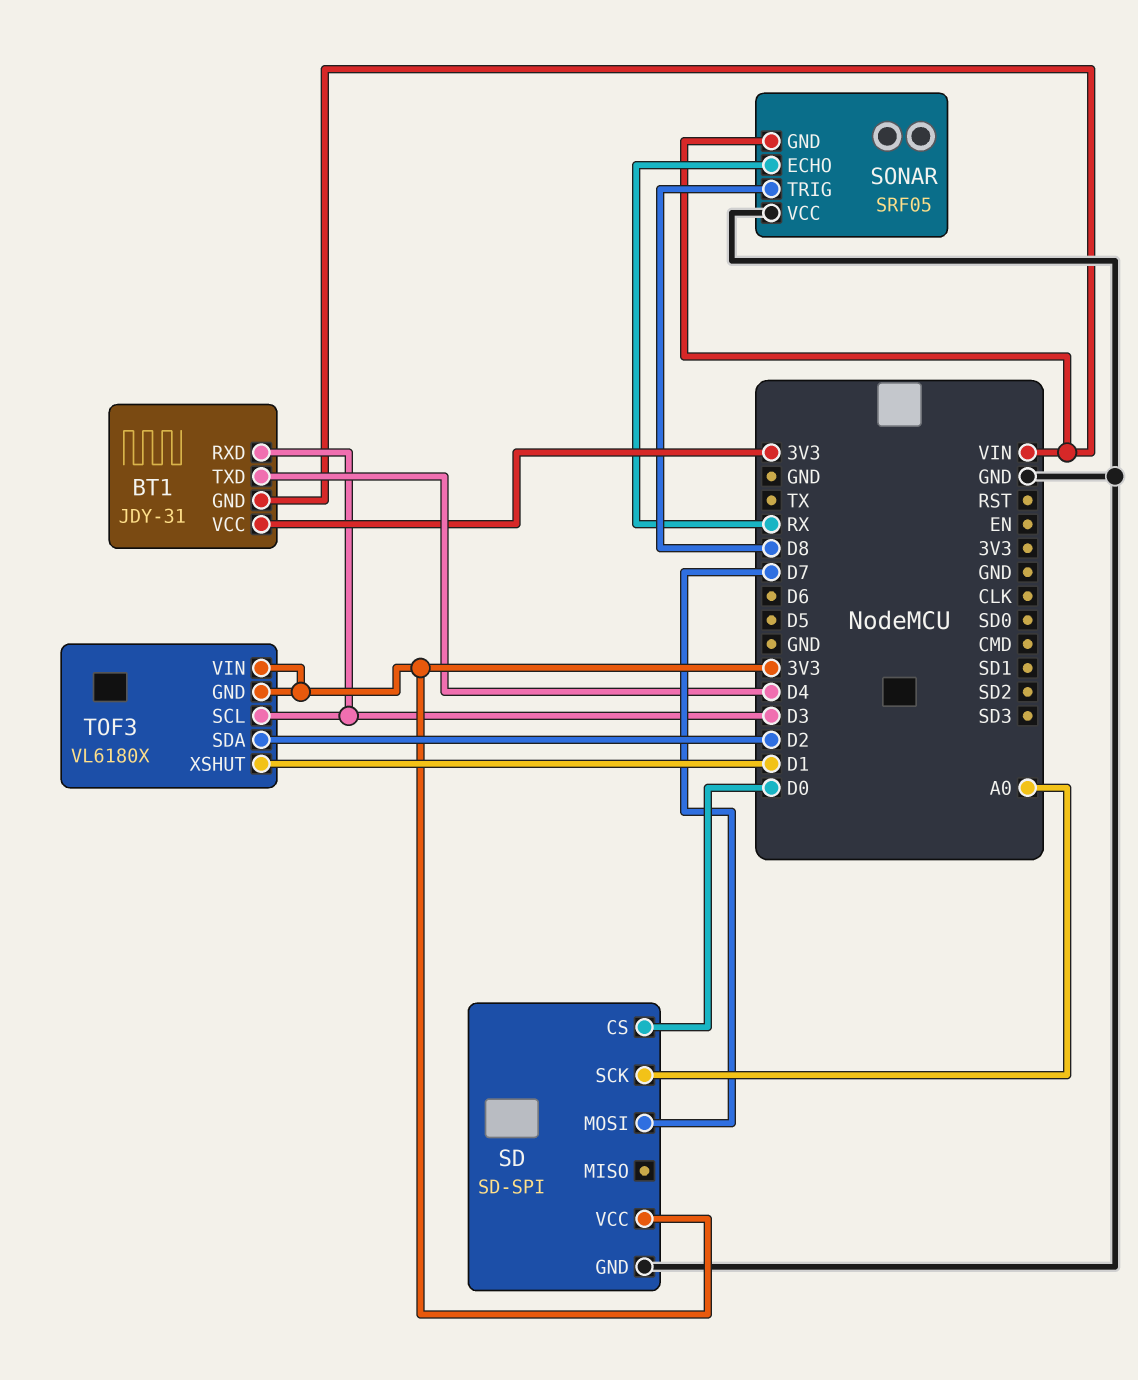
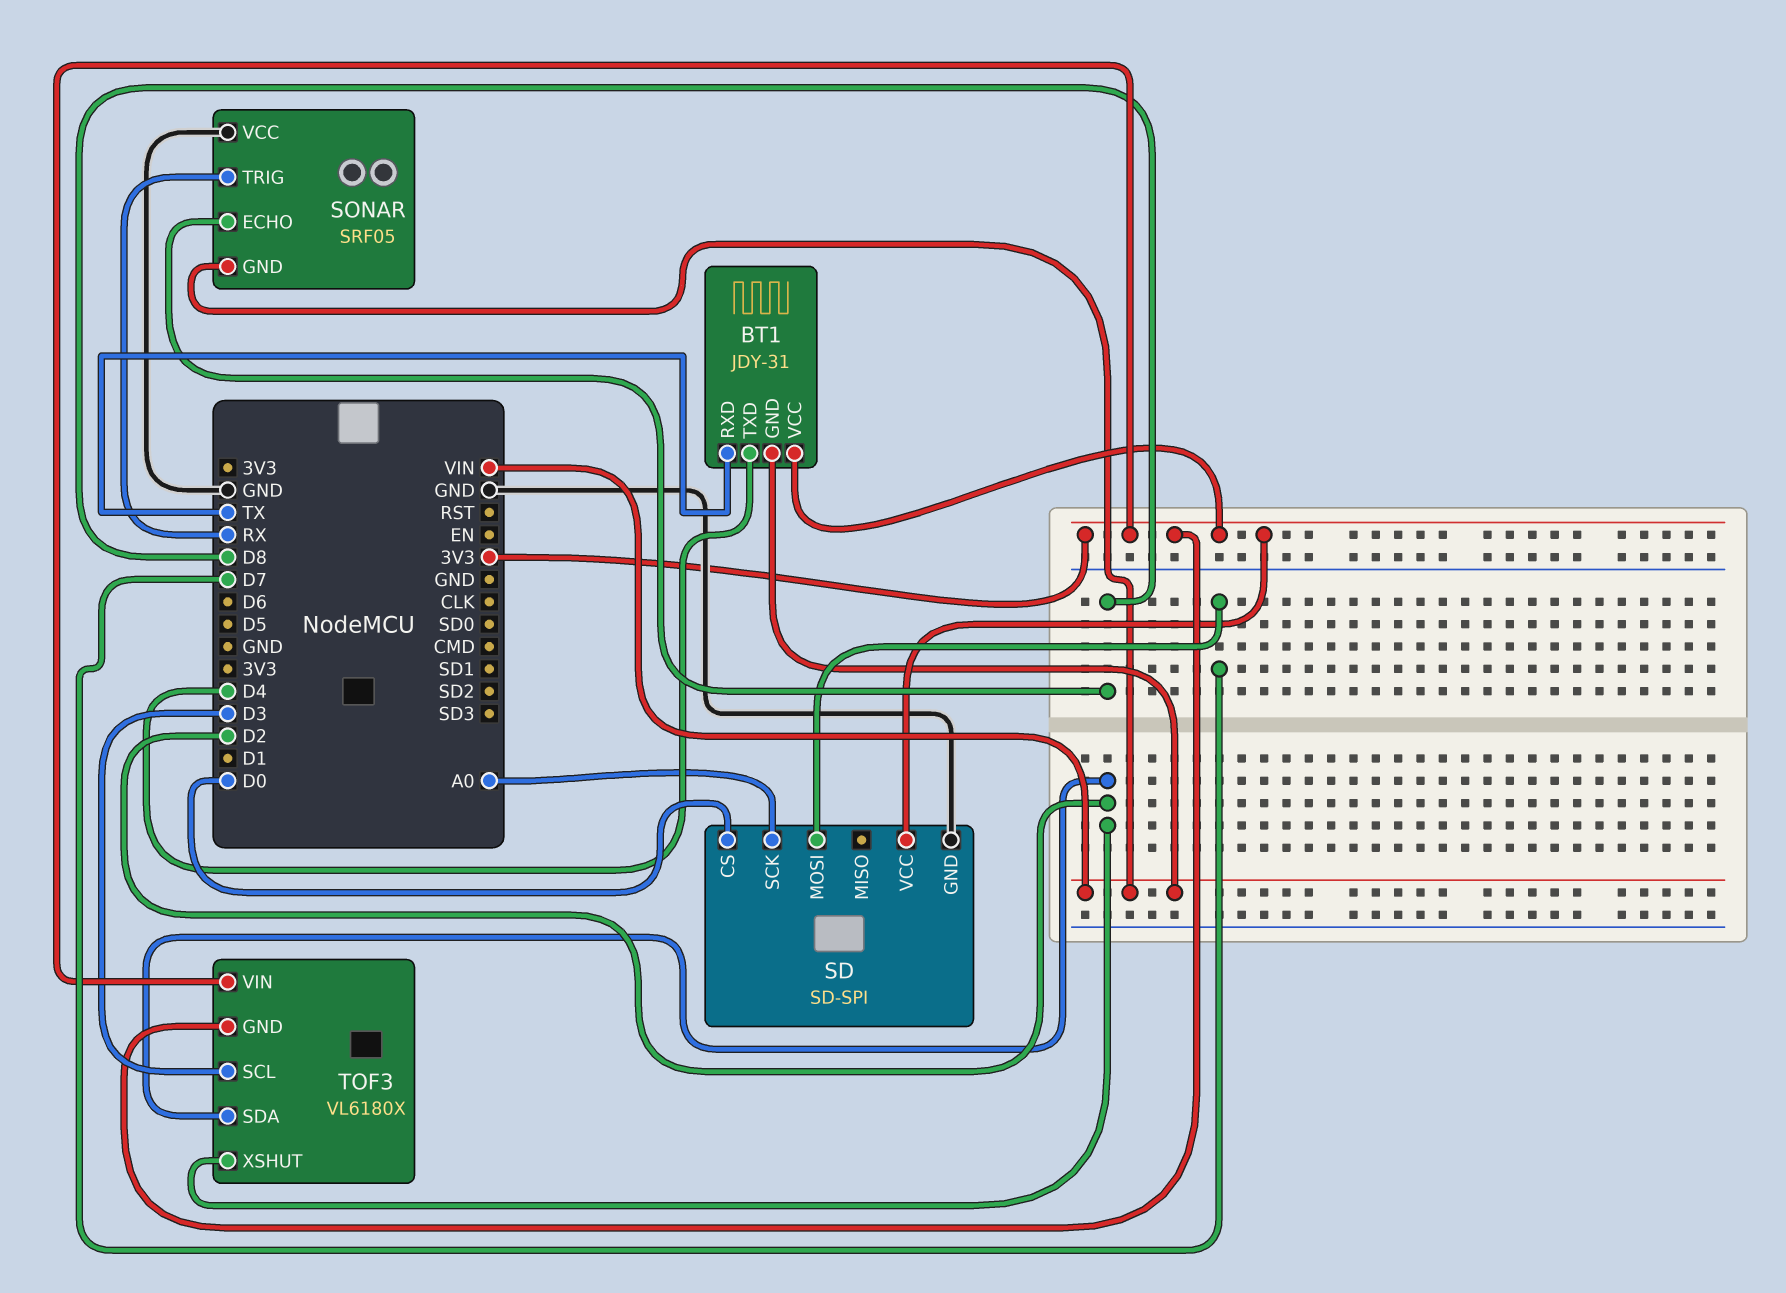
BT1 pin RXD: D3 -> TX
SONAR pin ECHO: RX -> D8
SONAR pin TRIG: D8 -> RX
TOF3 pin XSHUT: D1 -> D2

